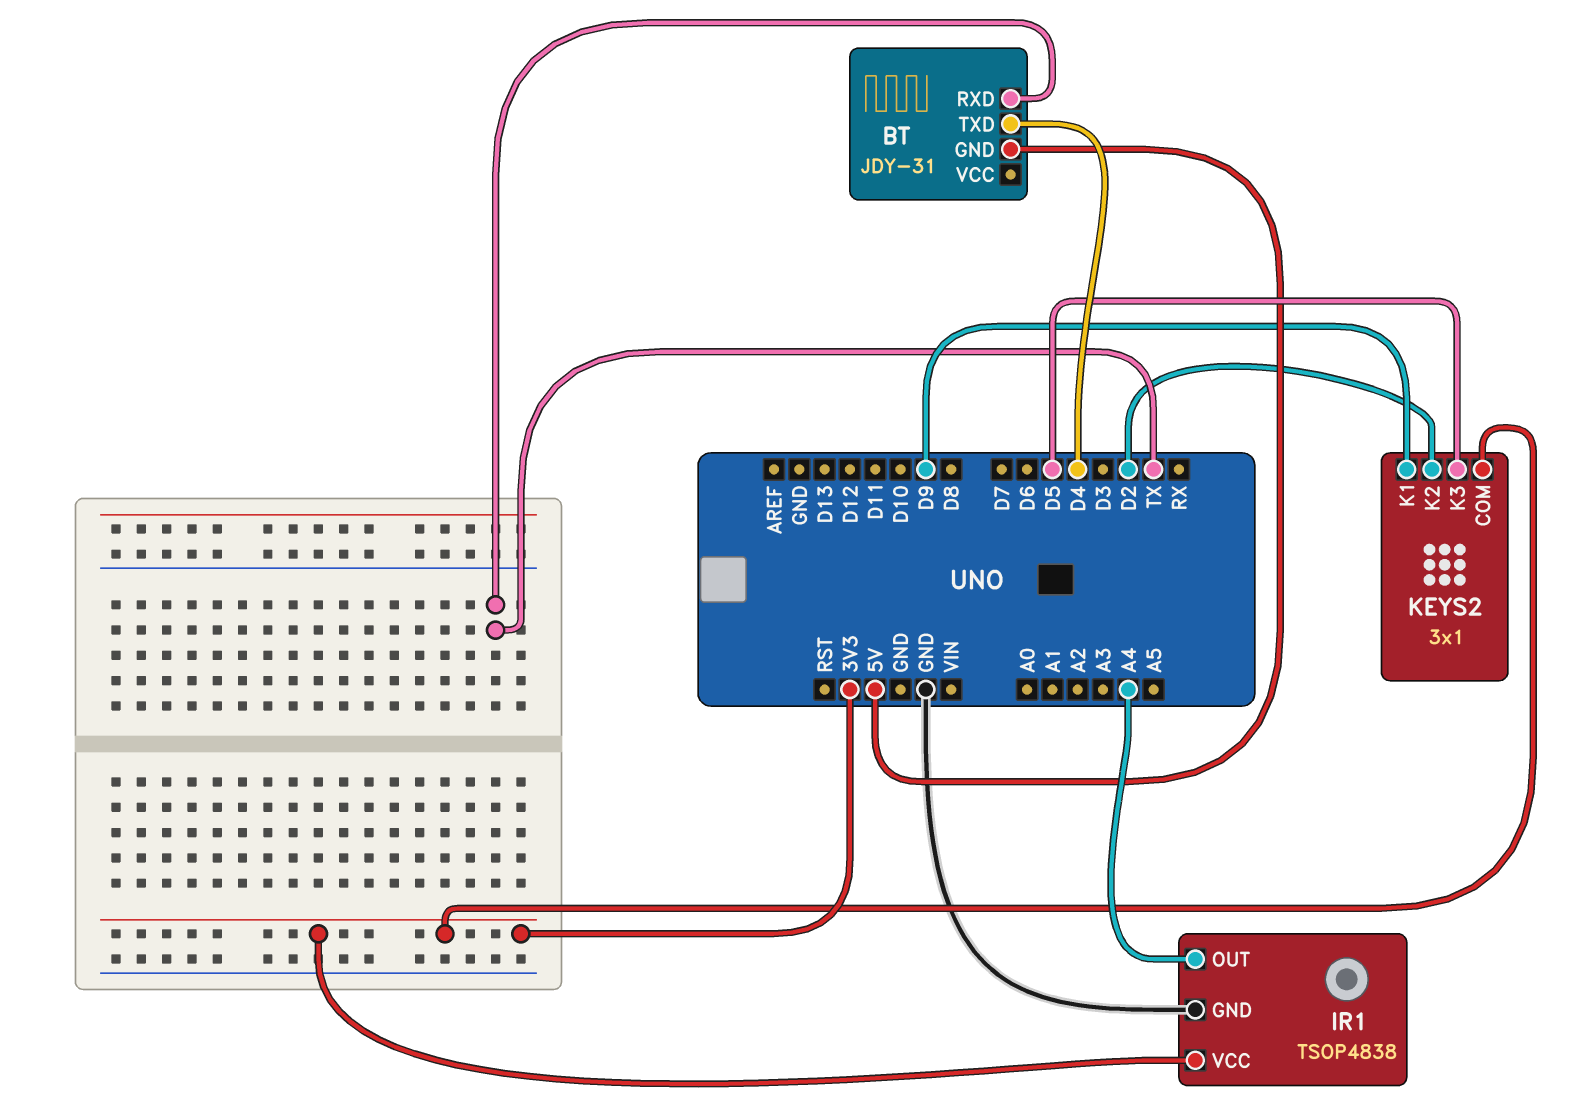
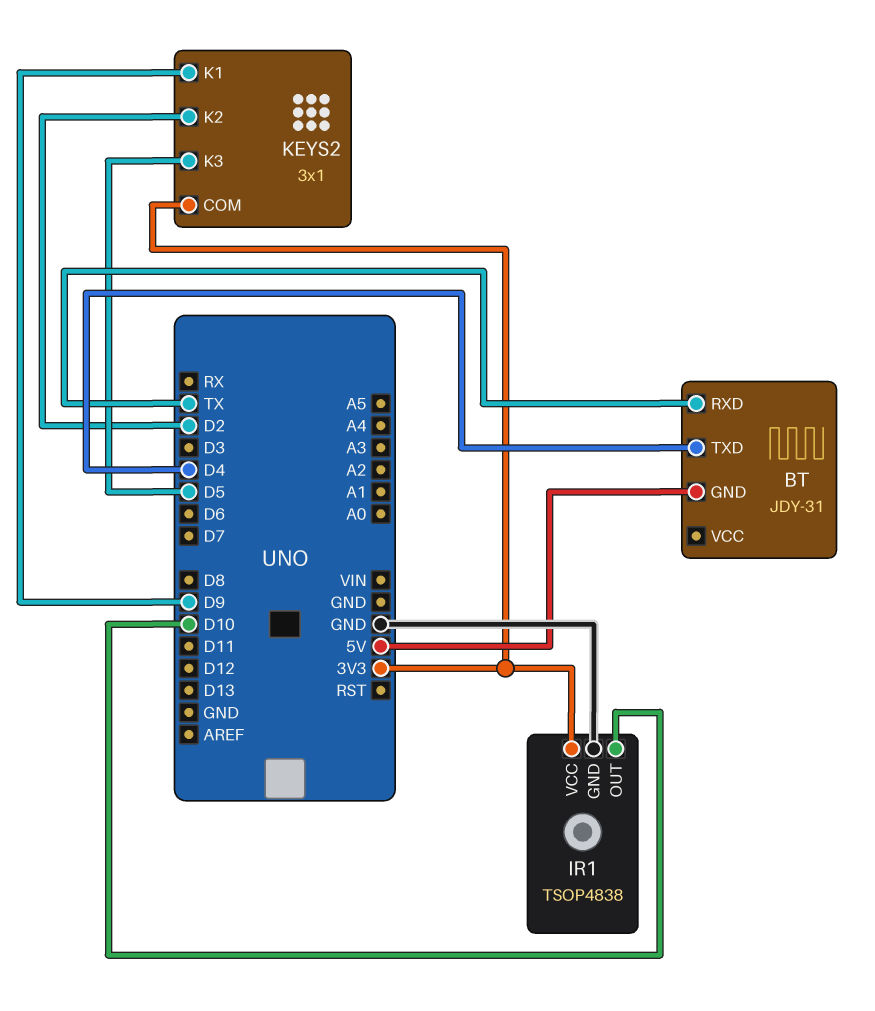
IR1 pin OUT: A4 -> D10

